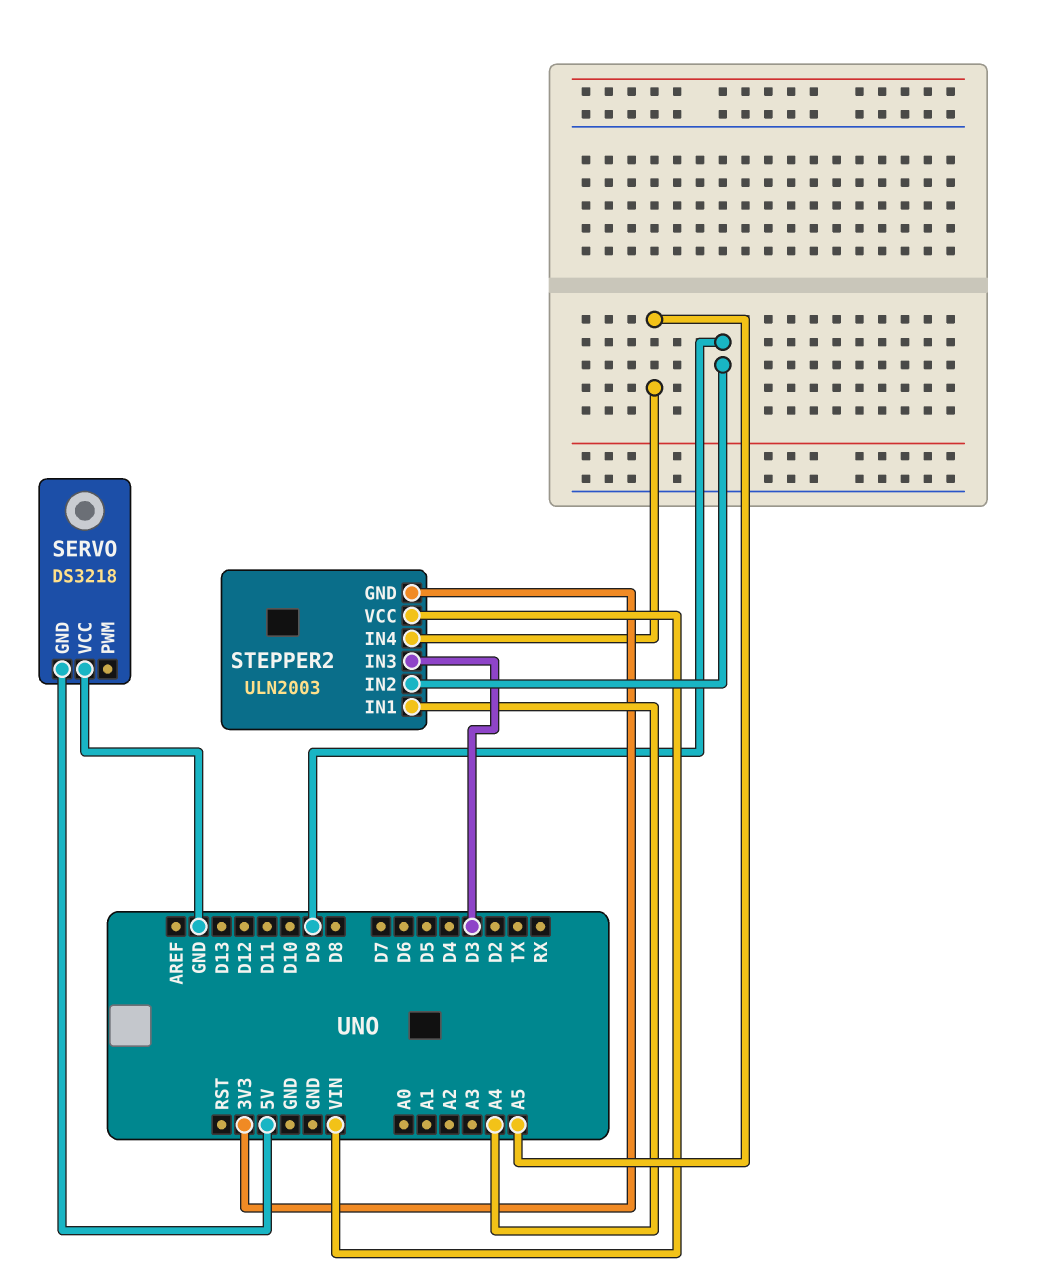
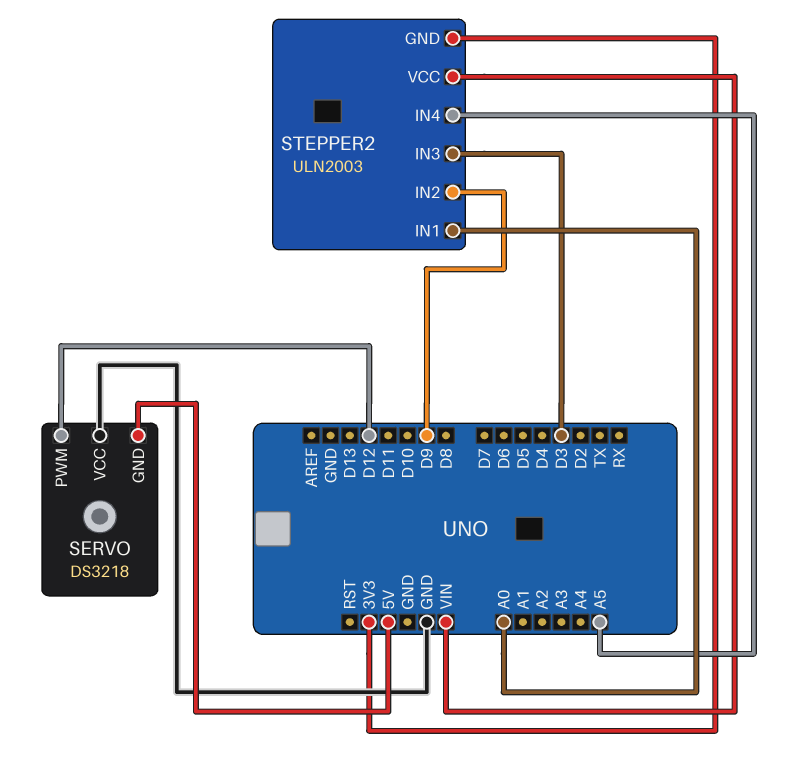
SERVO pin PWM: none -> D12
STEPPER2 pin IN1: A4 -> A0

